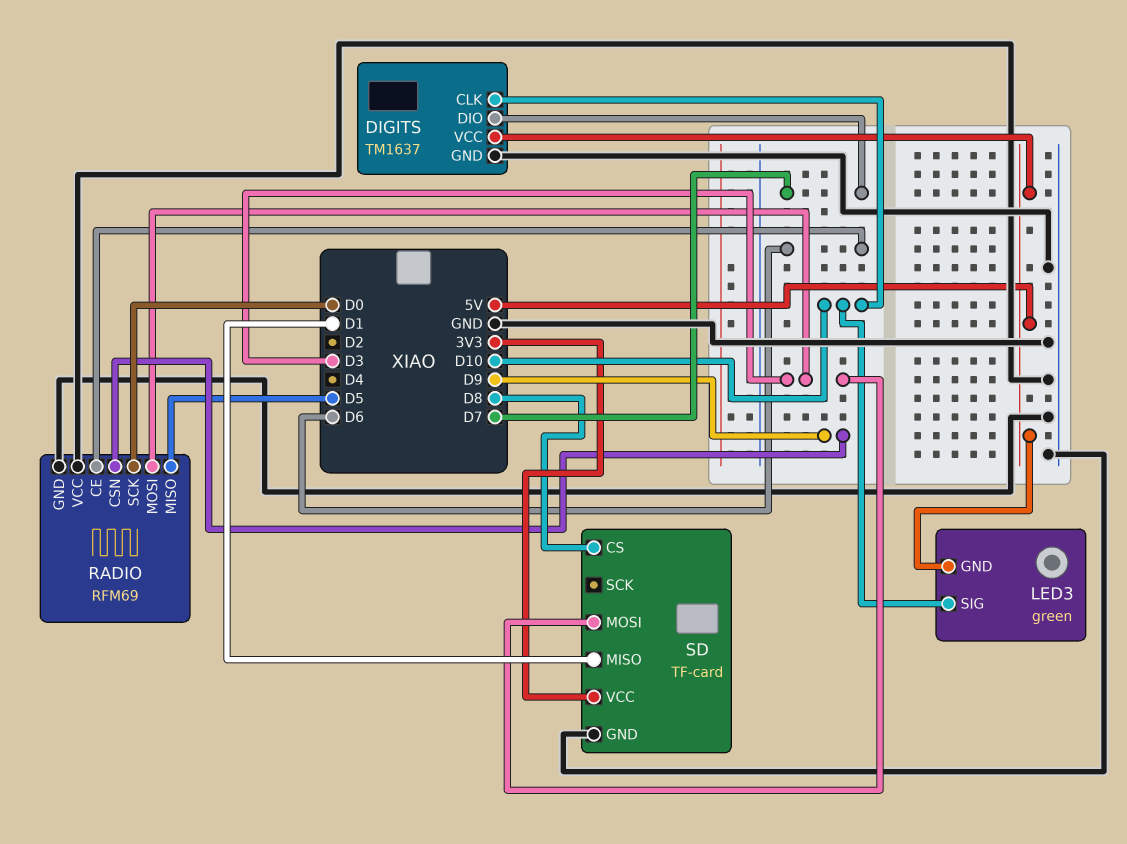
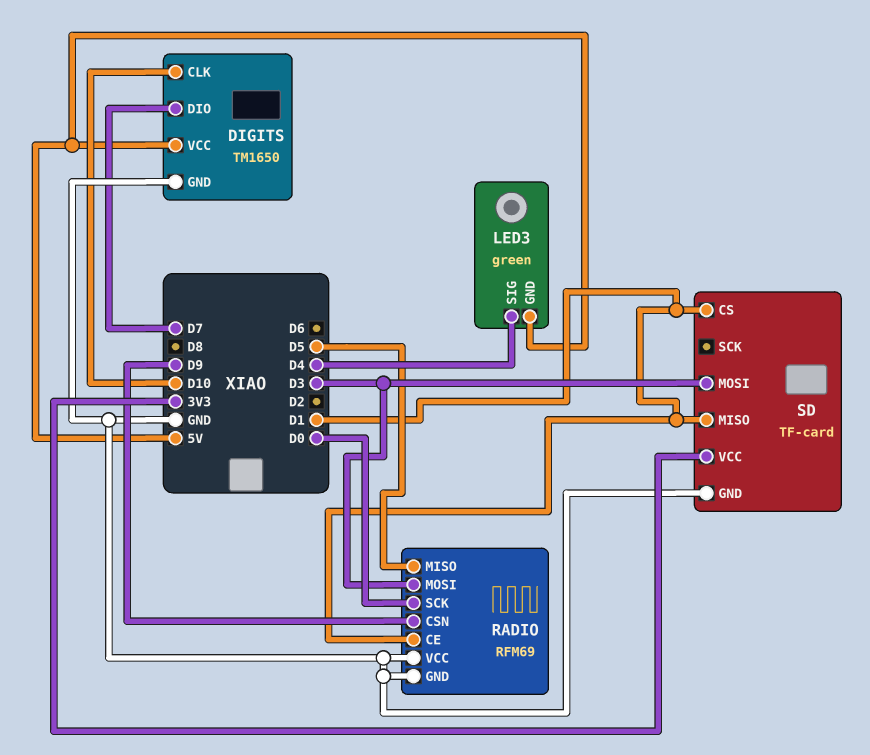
DIGITS: TM1637 -> TM1650
LED3 pin SIG: D10 -> D4
RADIO pin CE: D6 -> D1
SD pin CS: D8 -> D1

